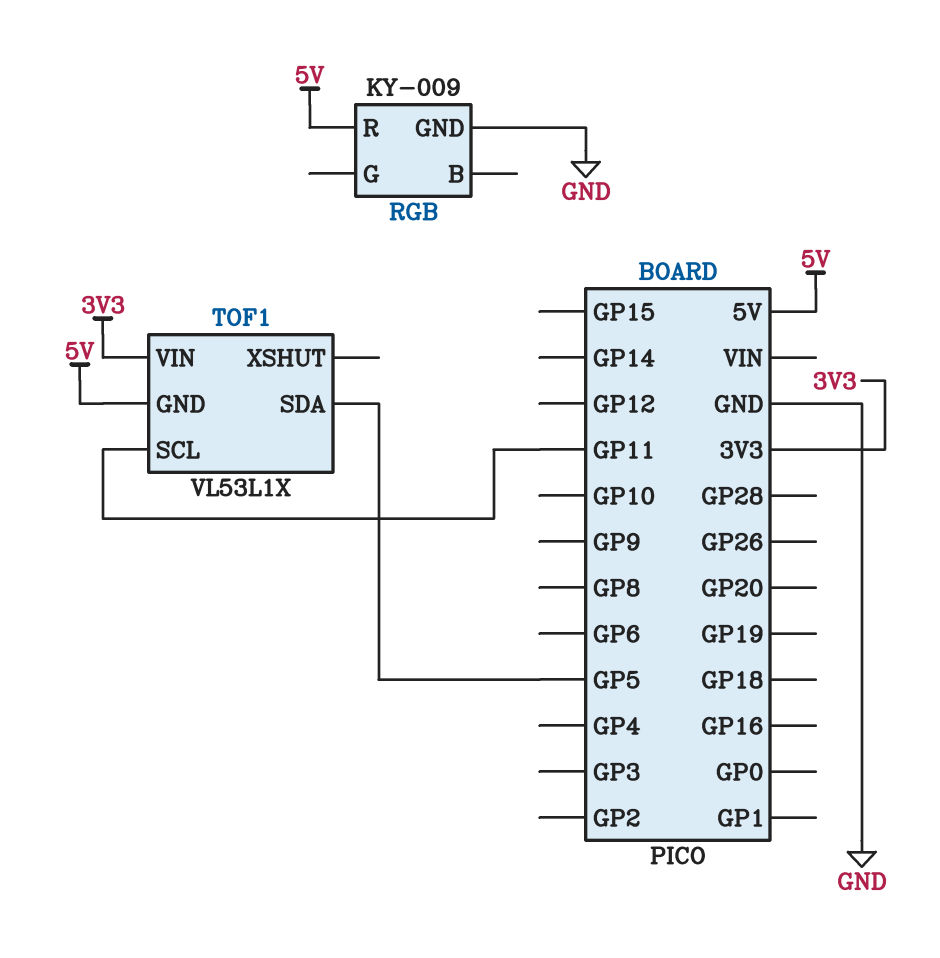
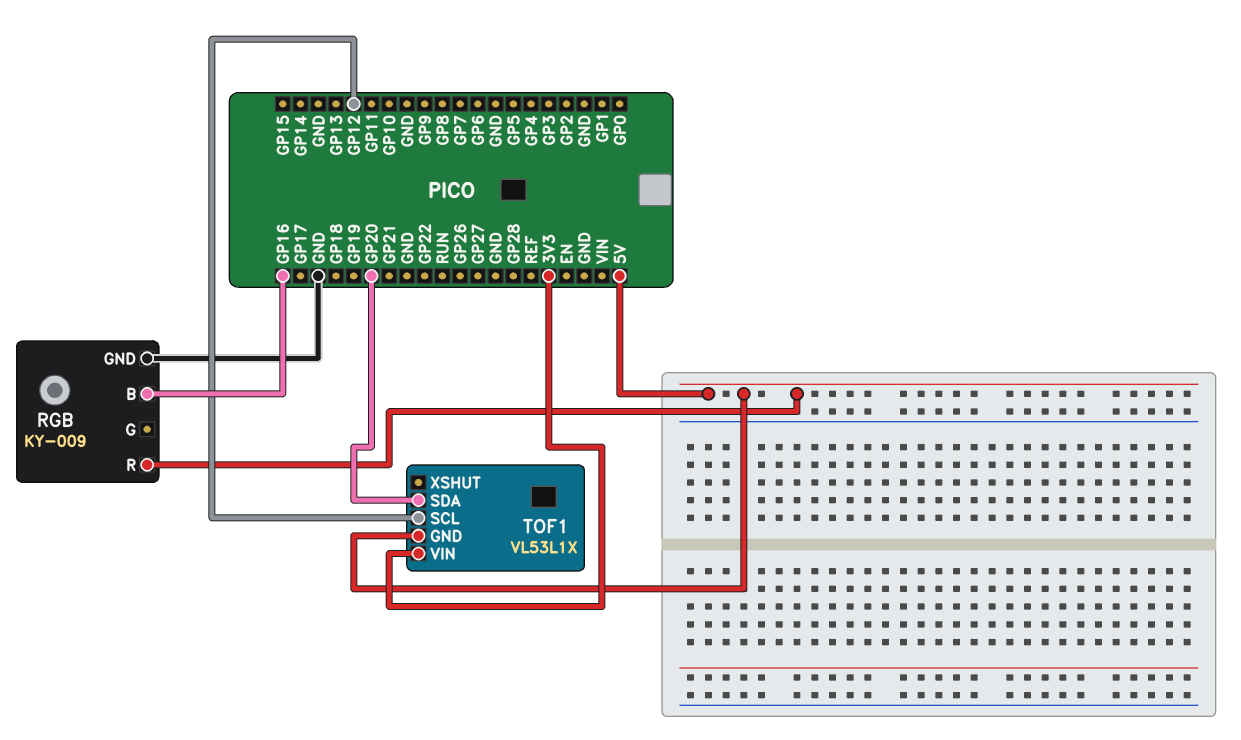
RGB pin B: none -> GP16
TOF1 pin SCL: GP11 -> GP12
TOF1 pin SDA: GP5 -> GP20

